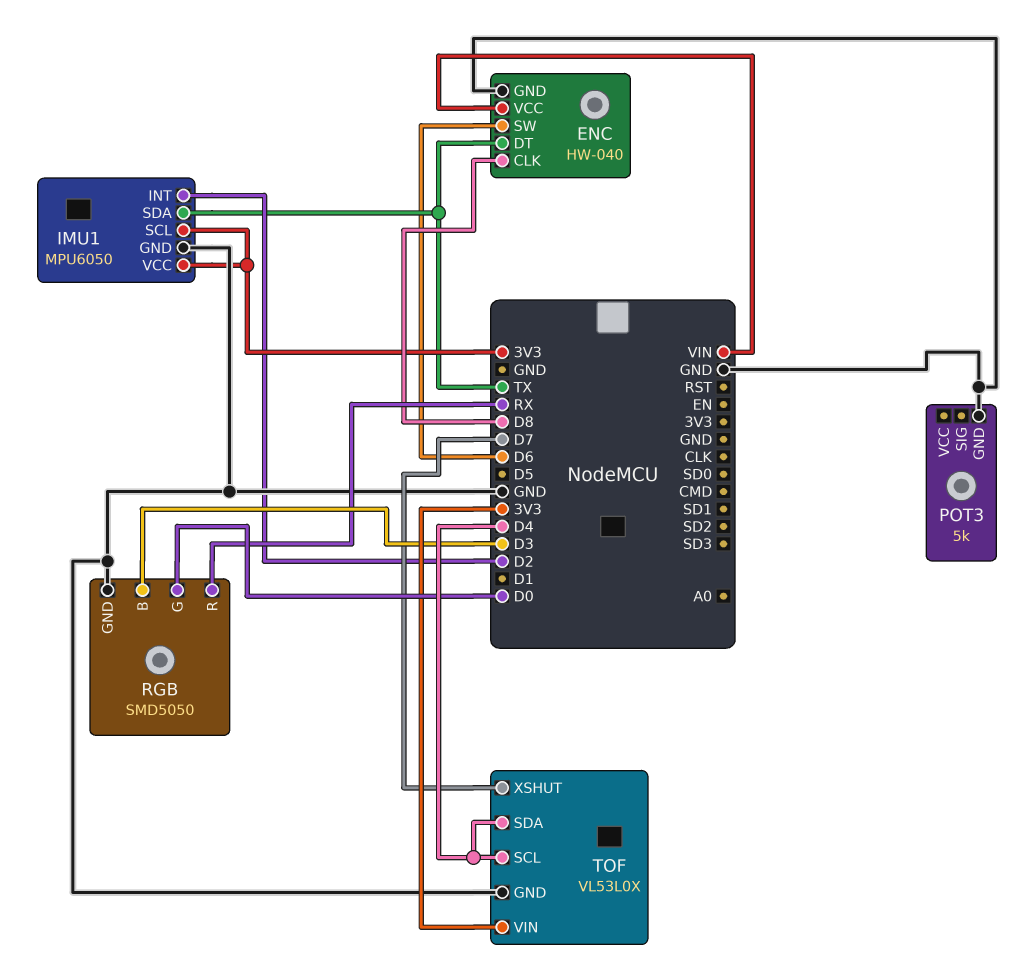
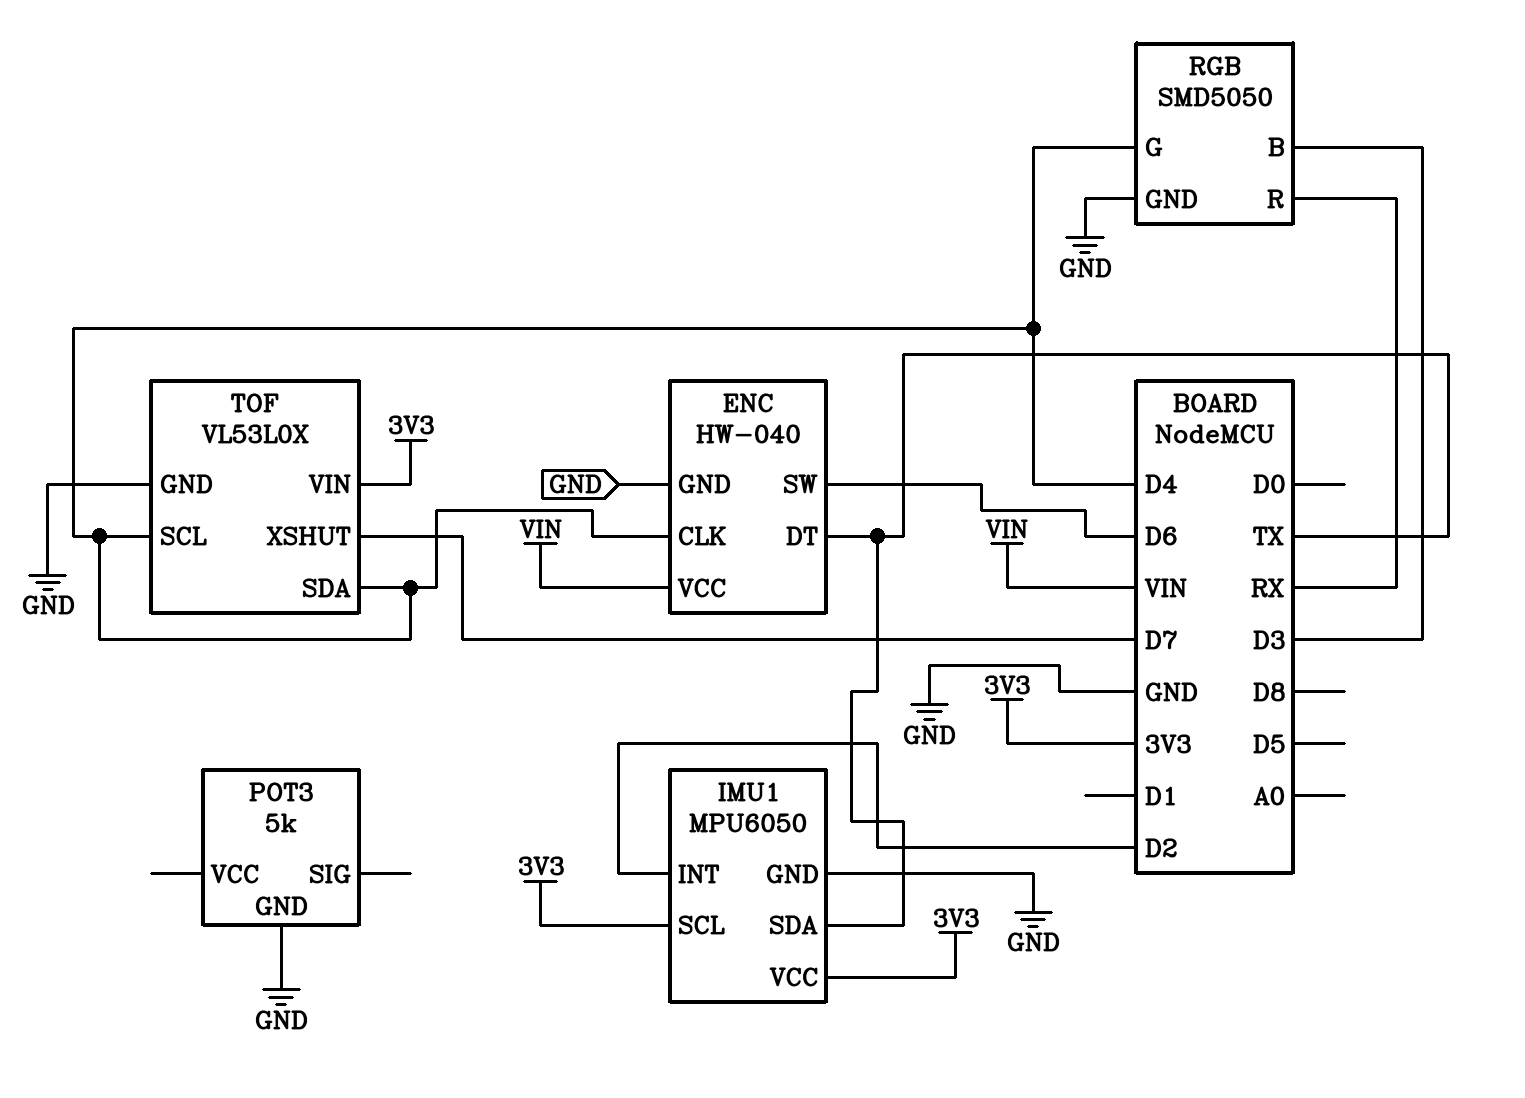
ENC pin CLK: D8 -> D4
RGB pin G: D0 -> D4

